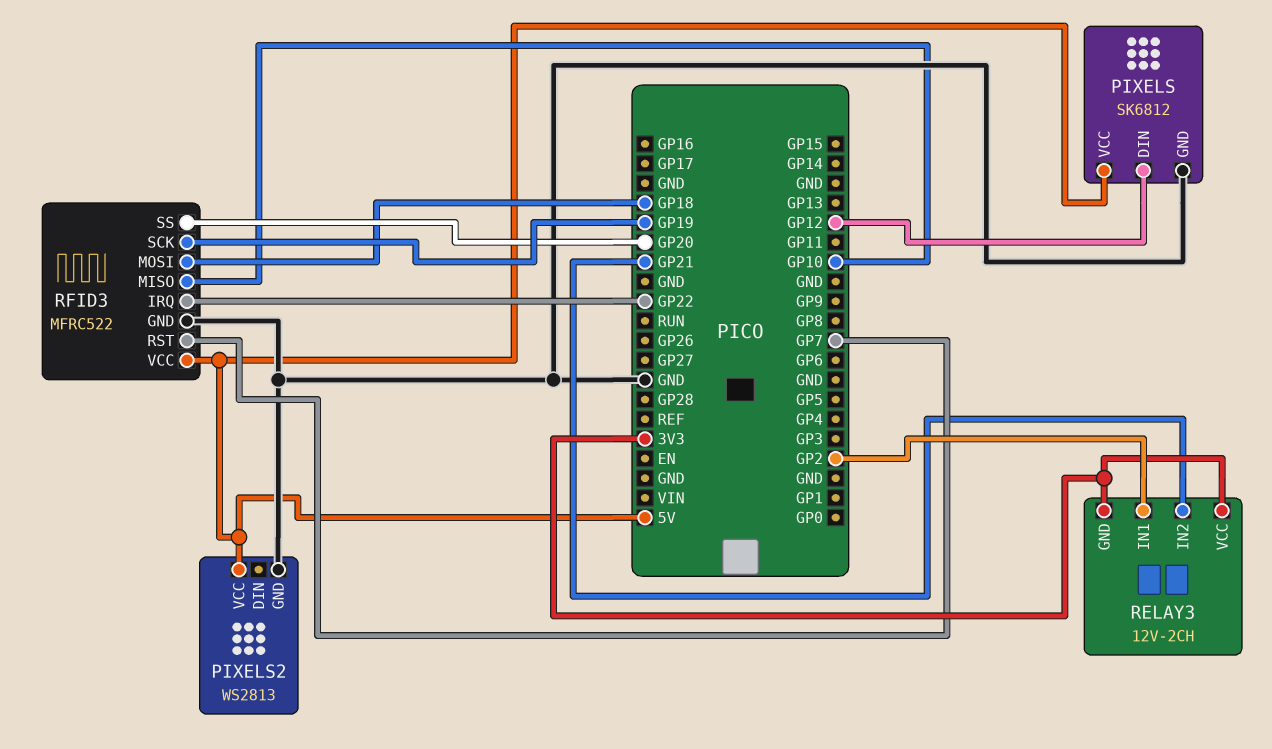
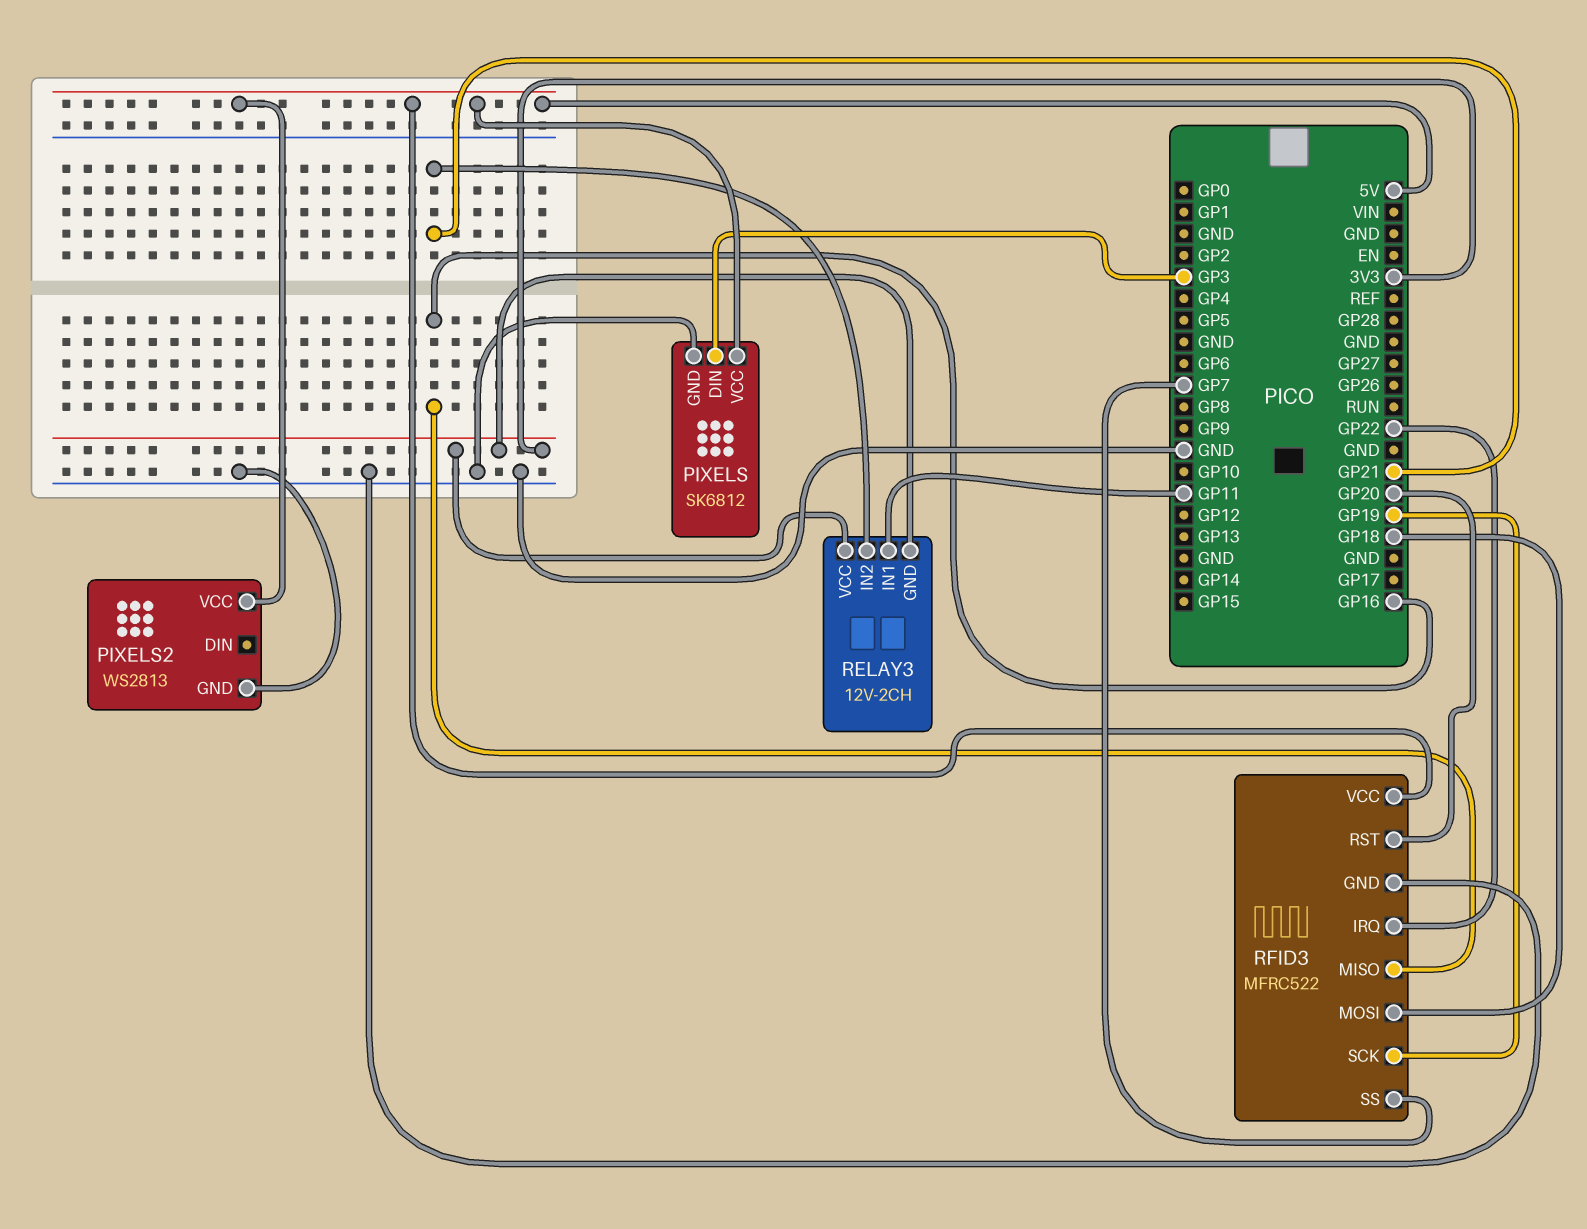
PIXELS pin DIN: GP12 -> GP3
RELAY3 pin IN1: GP2 -> GP11
RFID3 pin MISO: GP10 -> GP16
RFID3 pin RST: GP7 -> GP20
RFID3 pin SS: GP20 -> GP7

